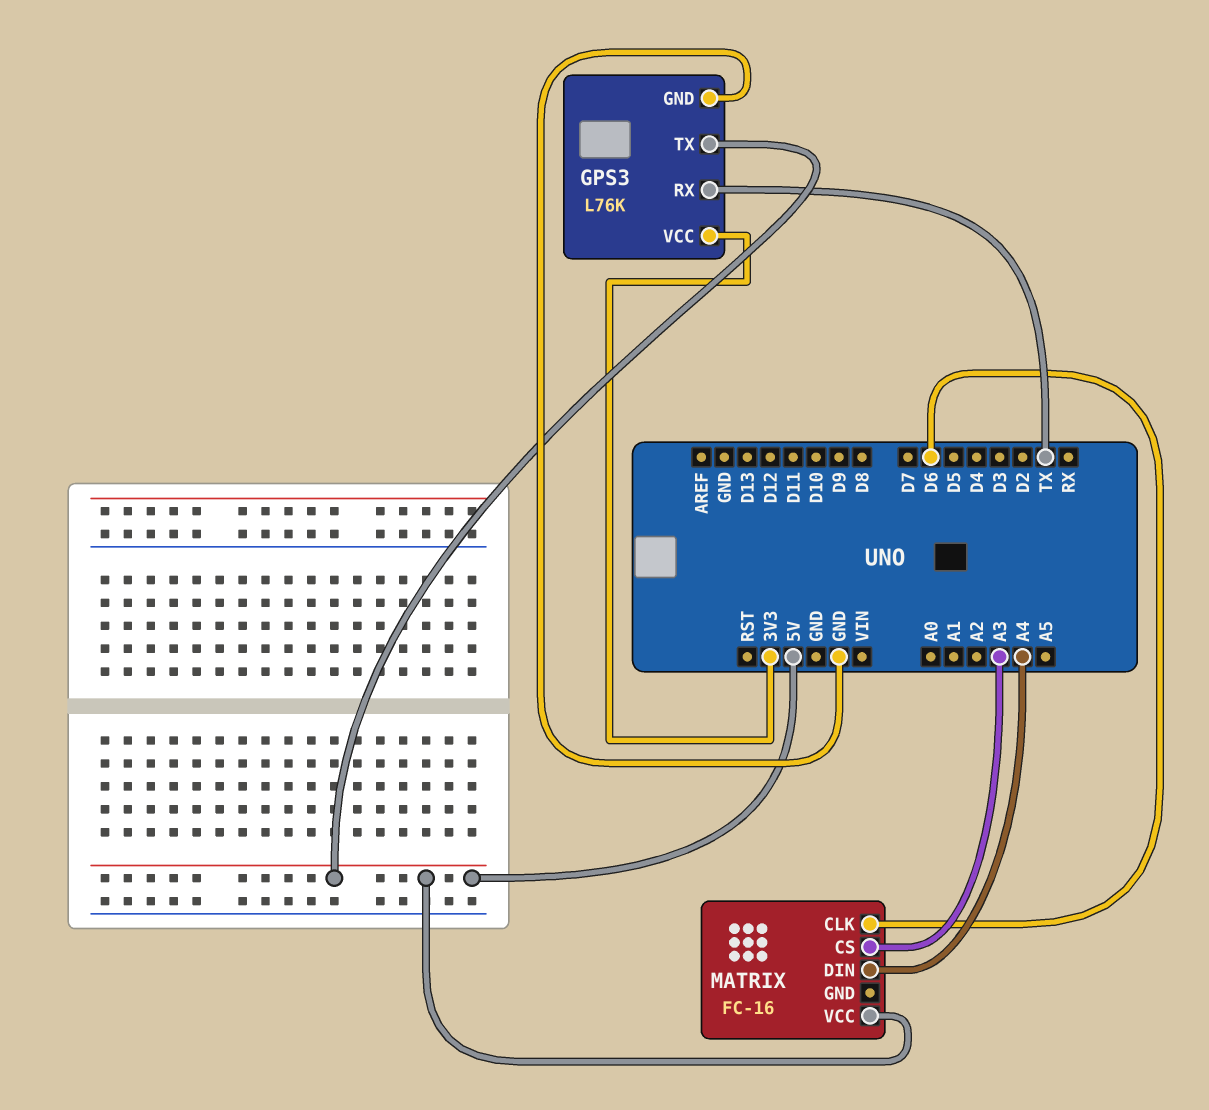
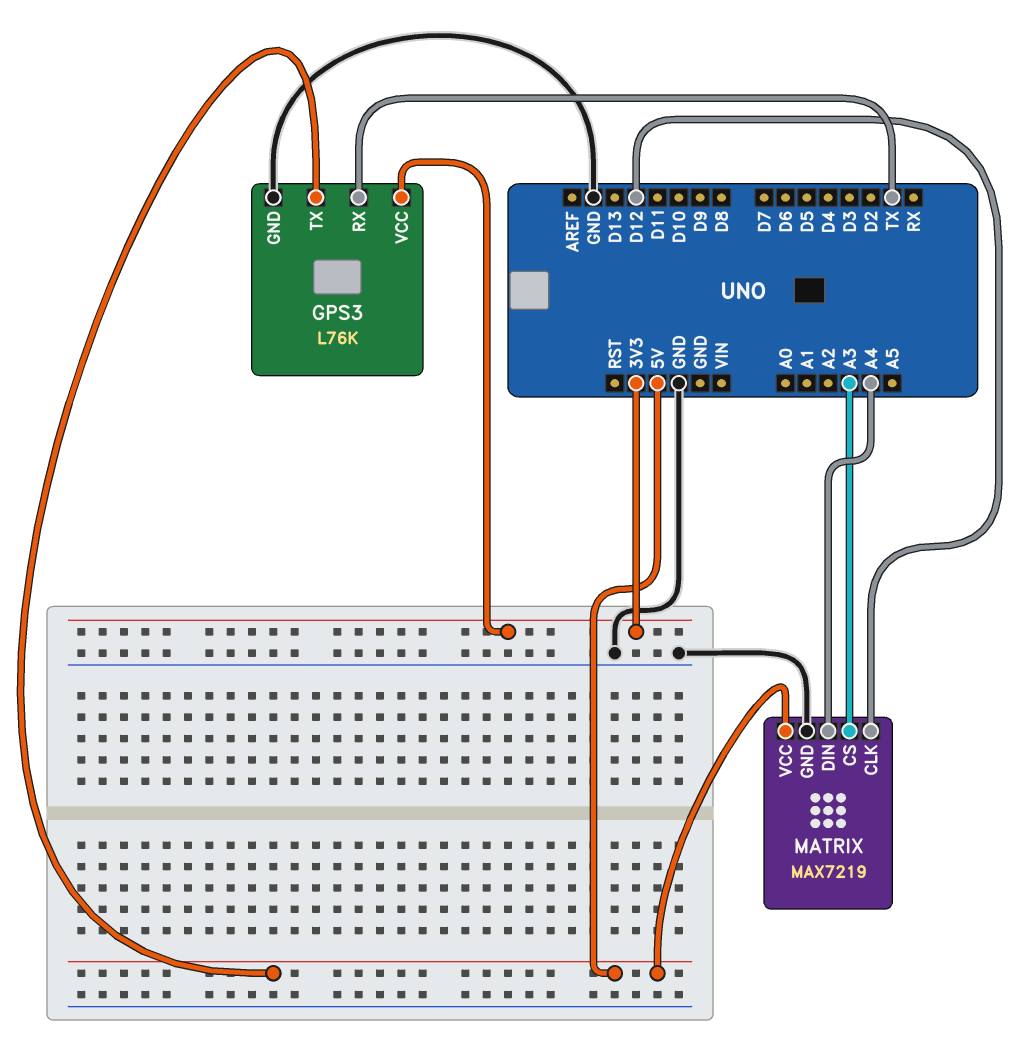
MATRIX: FC-16 -> MAX7219
MATRIX pin CLK: D6 -> D12
MATRIX pin GND: none -> GND

